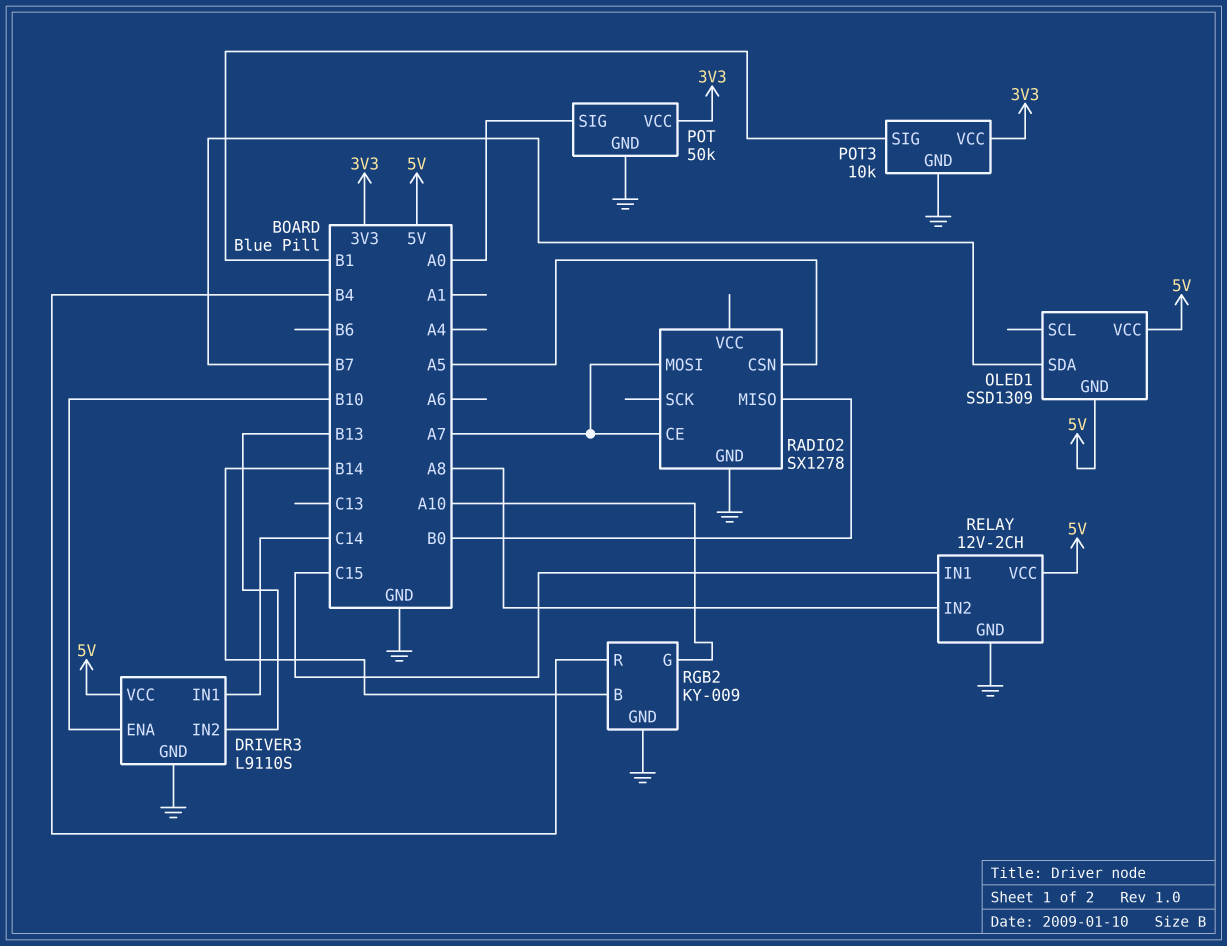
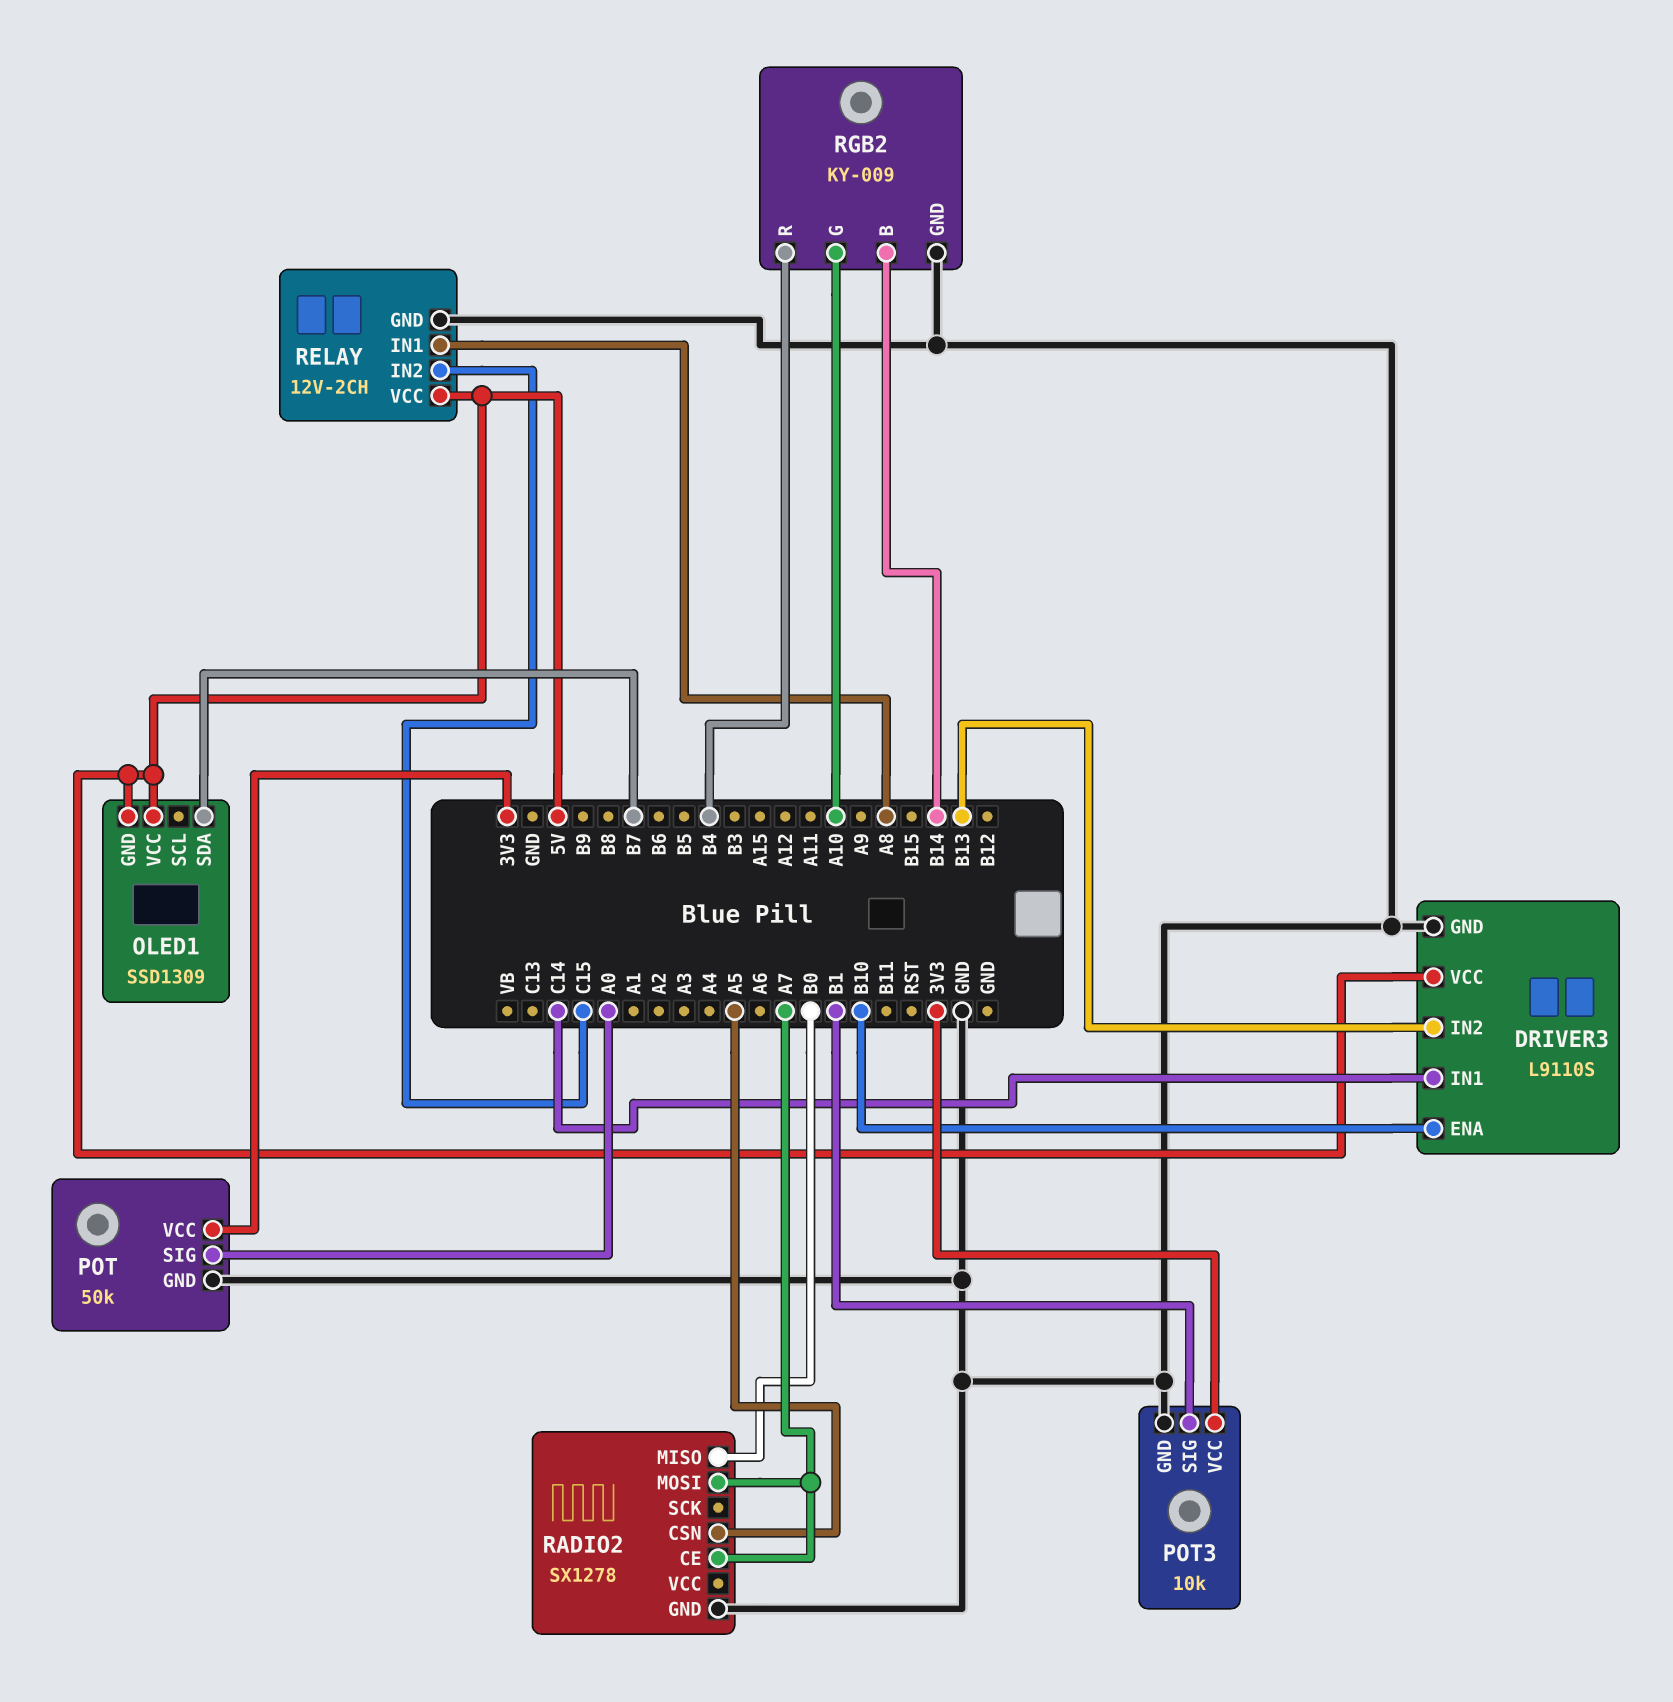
RELAY pin IN1: C15 -> A8
RELAY pin IN2: A8 -> C15

